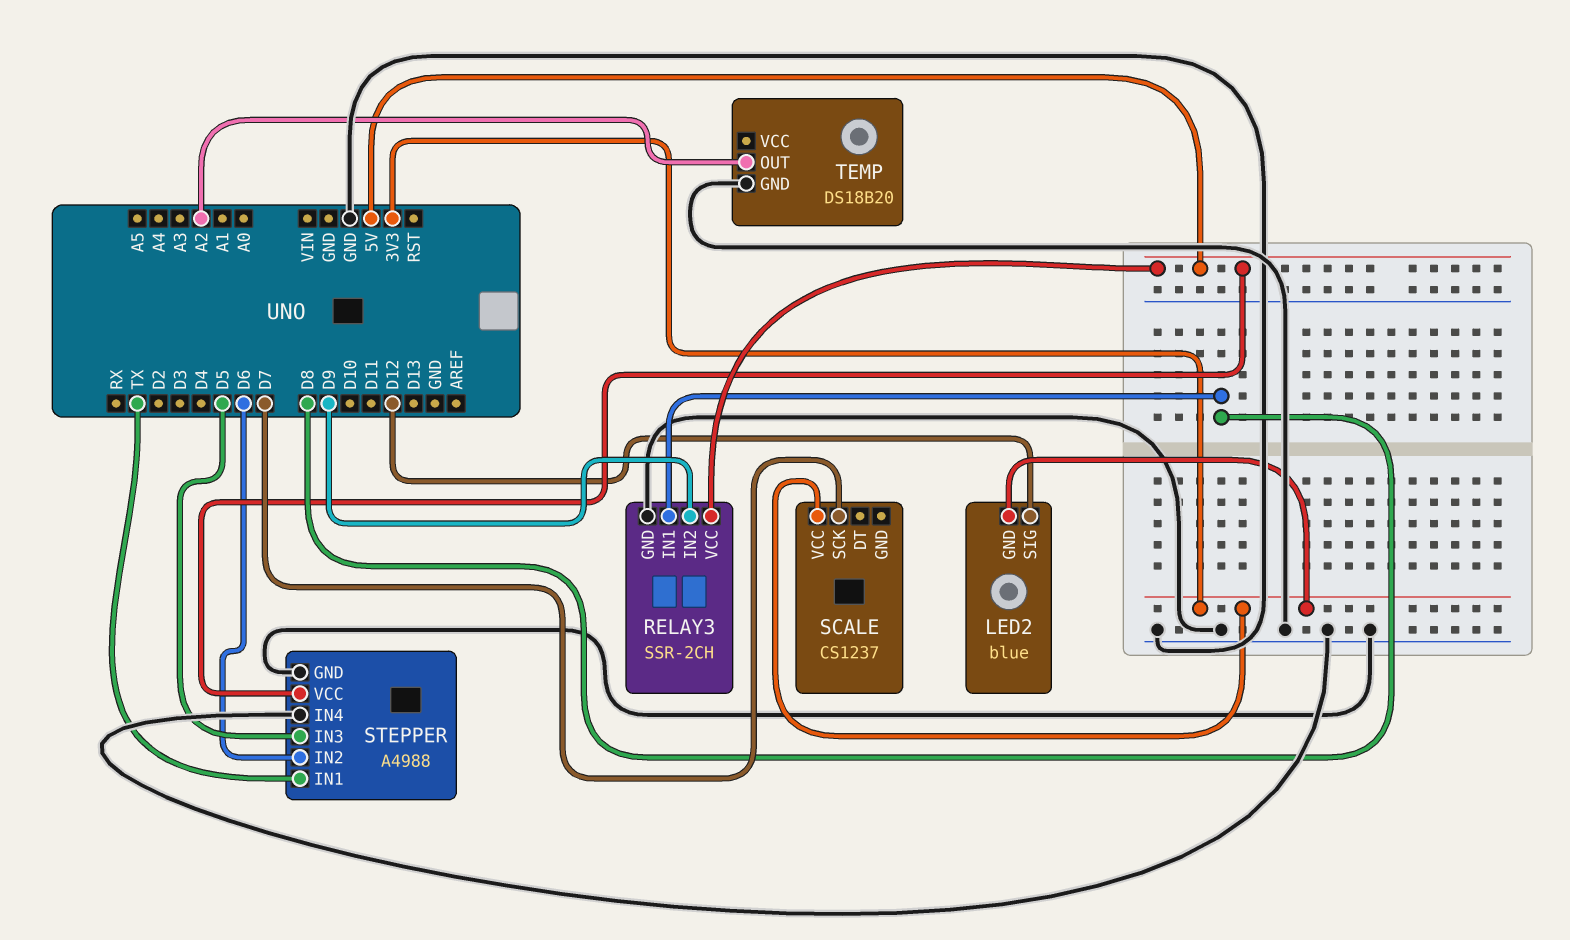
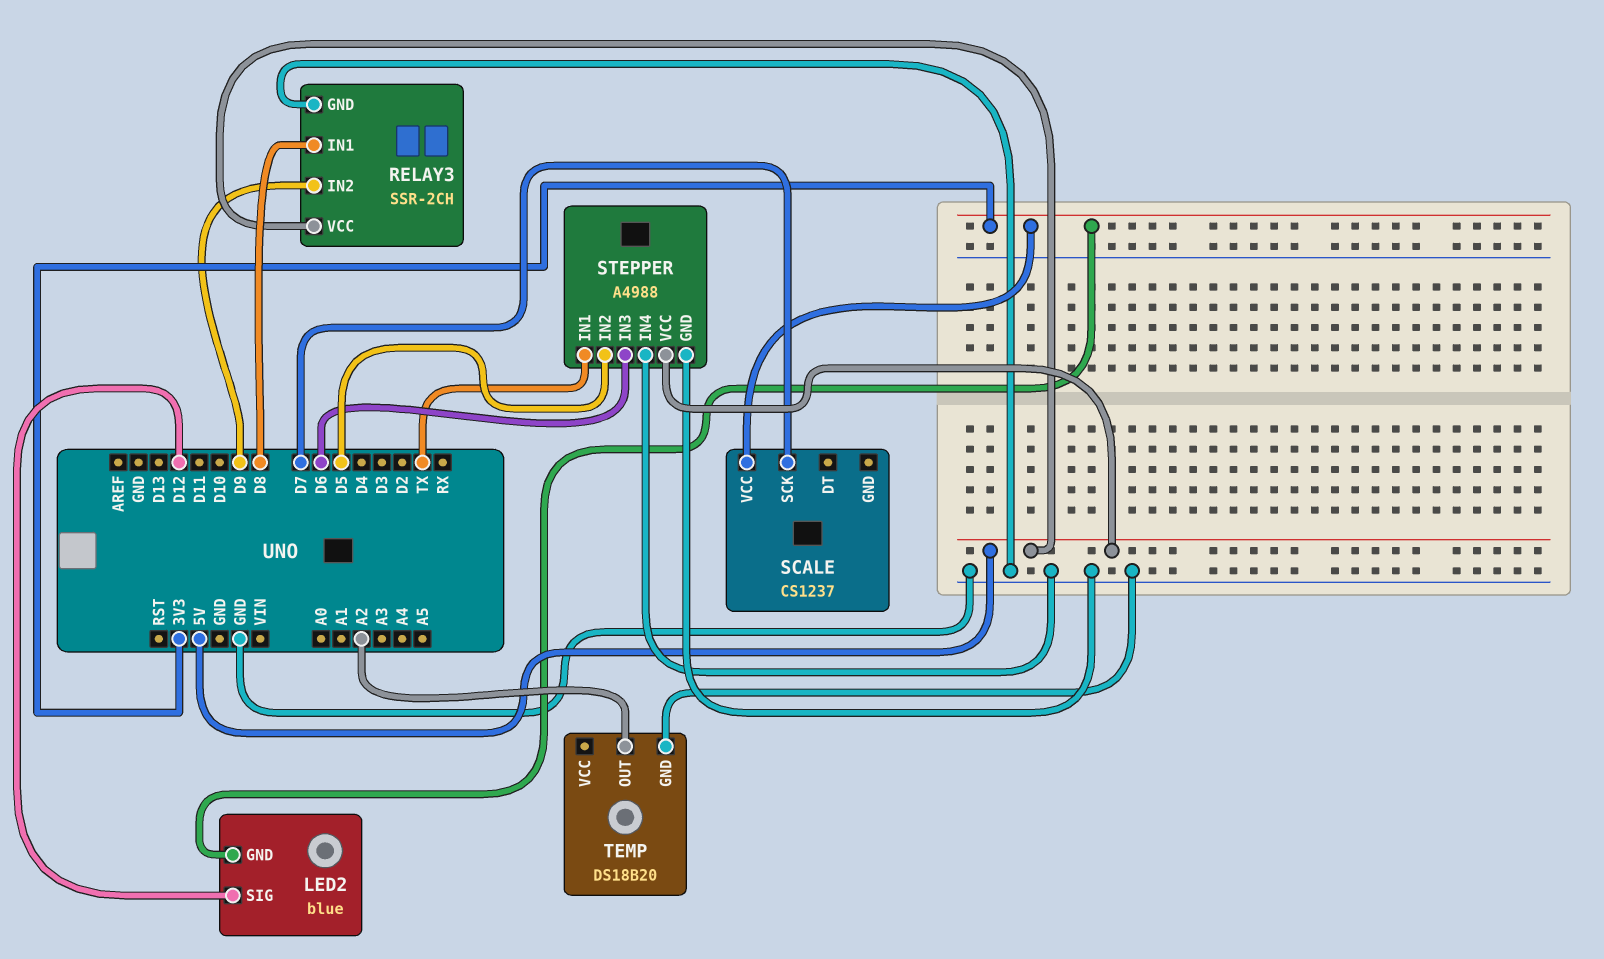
STEPPER pin IN2: D6 -> D5
STEPPER pin IN3: D5 -> D6

